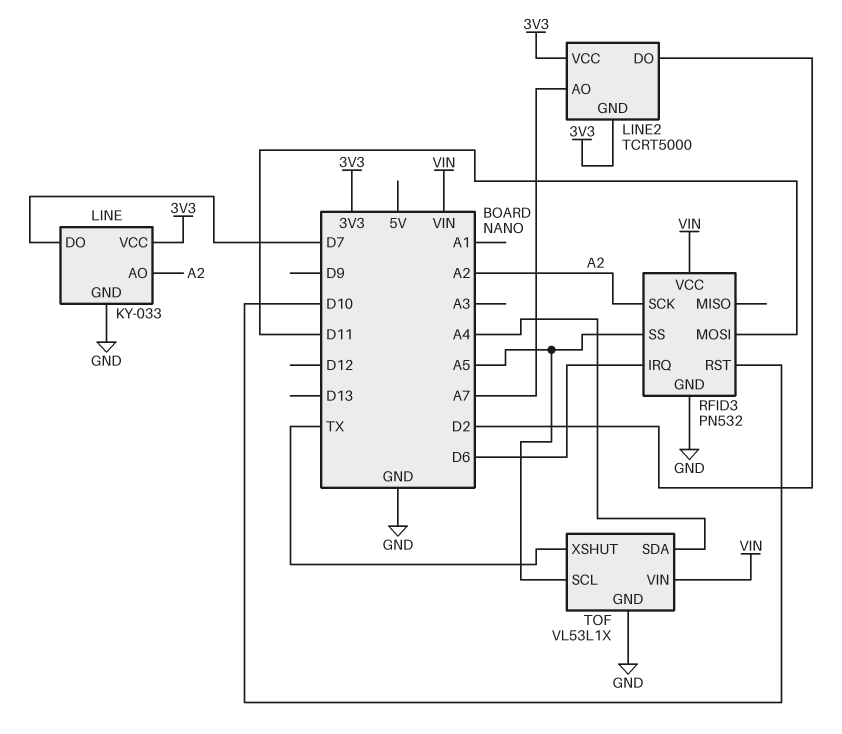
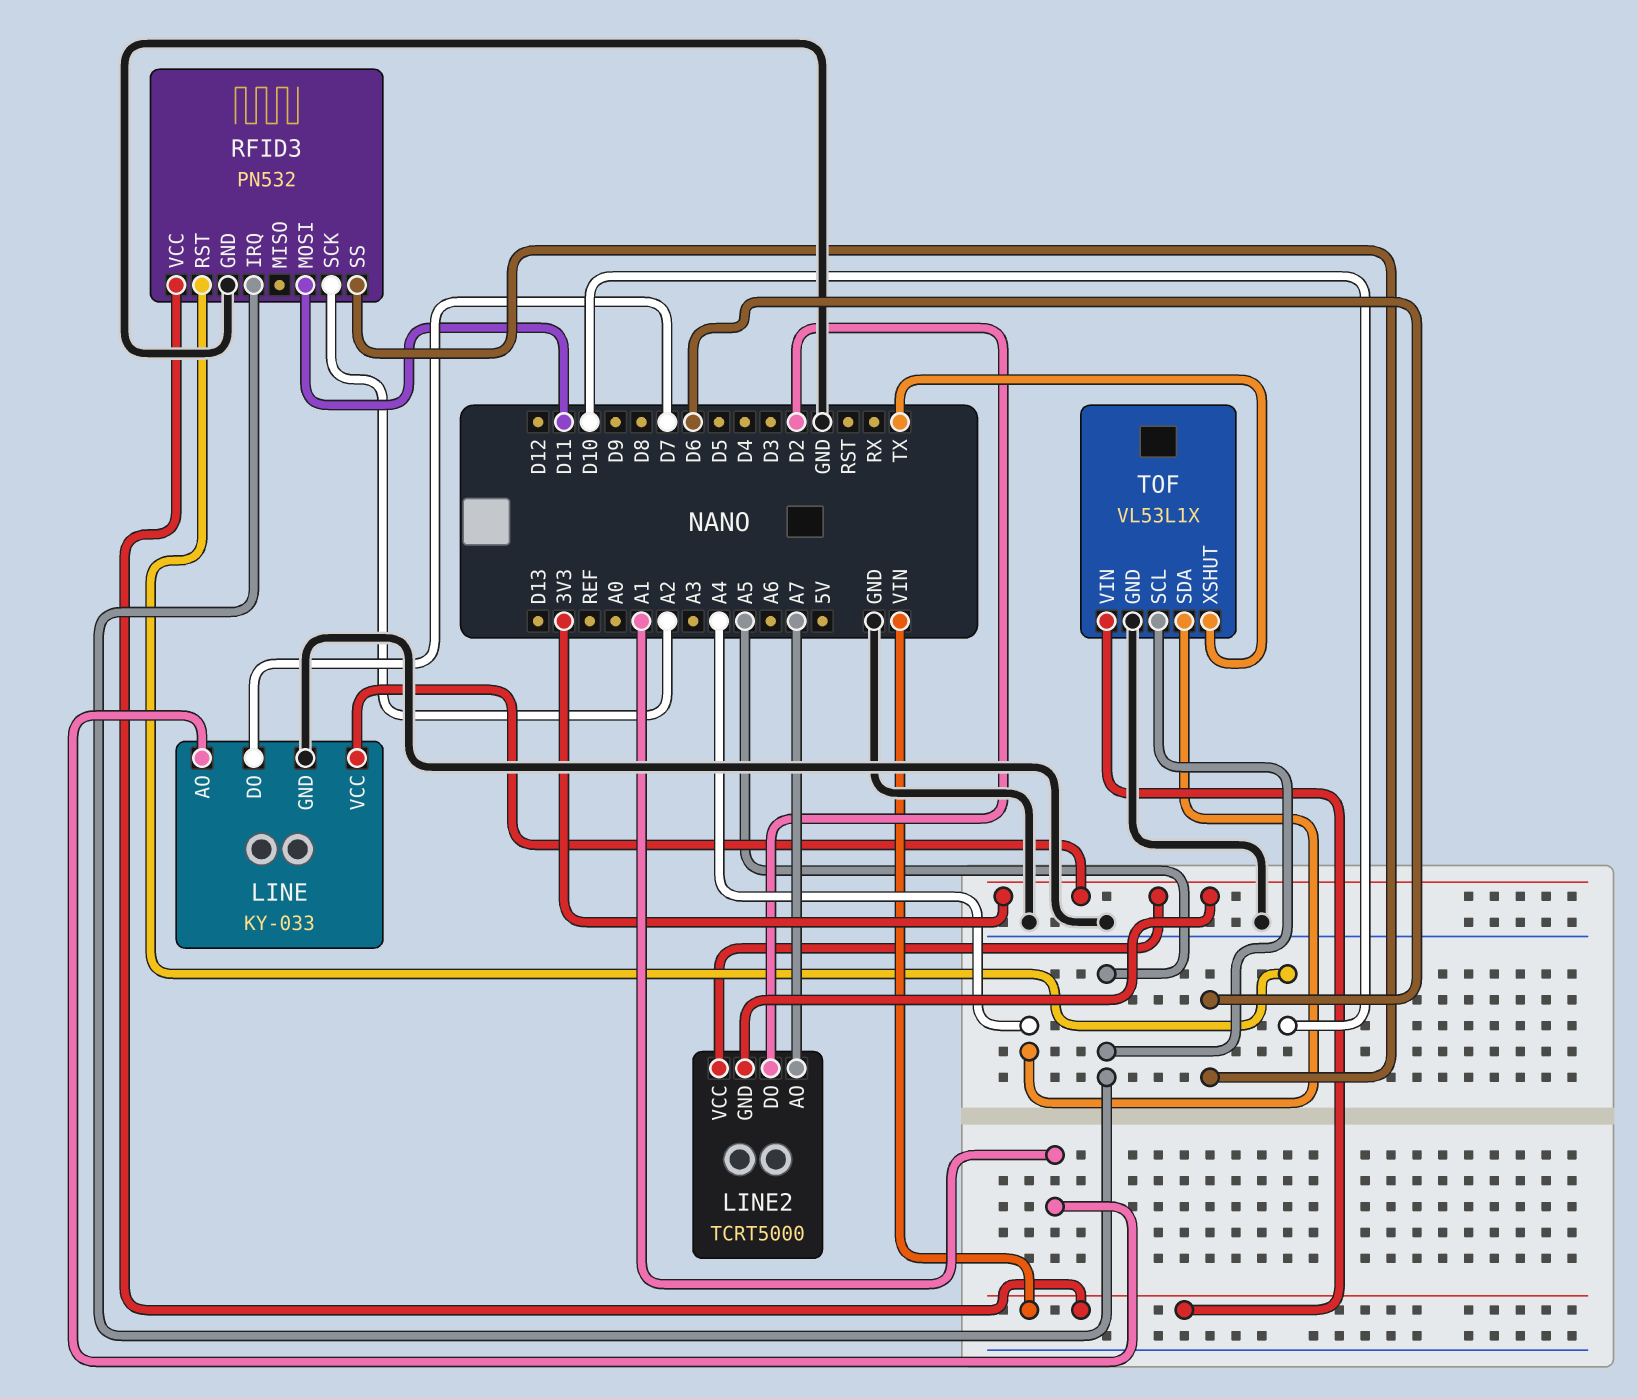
LINE pin AO: A2 -> A1
RFID3 pin IRQ: D6 -> A5
RFID3 pin SS: A5 -> D6

